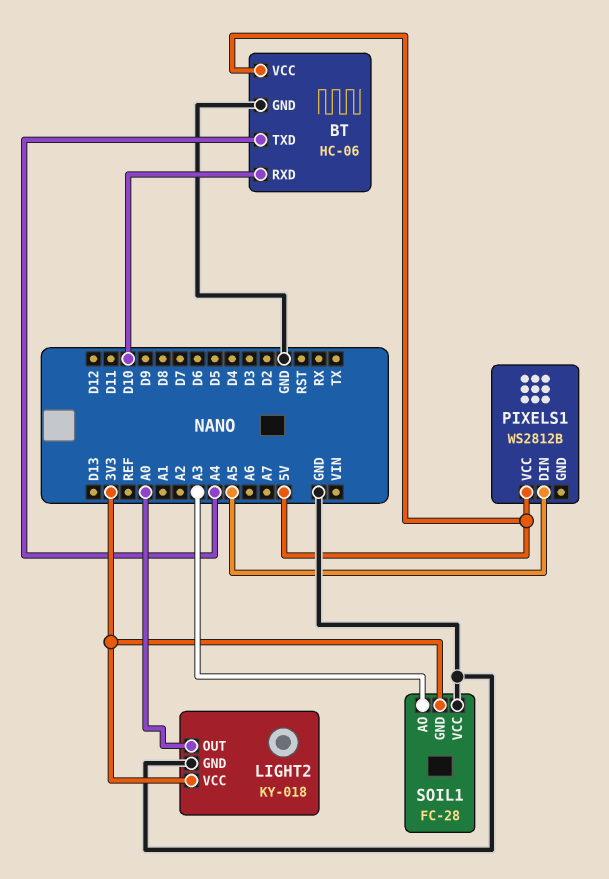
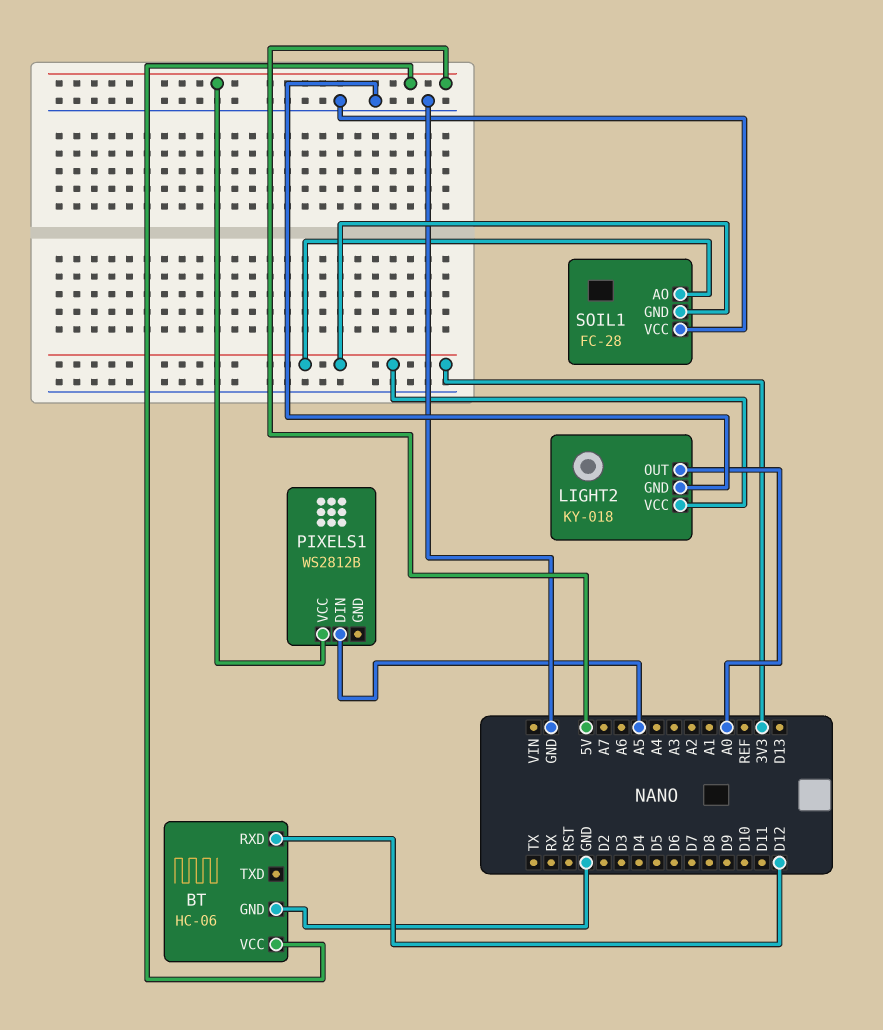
BT pin RXD: D10 -> D12
BT pin TXD: A4 -> none
SOIL1 pin AO: A3 -> 3V3

